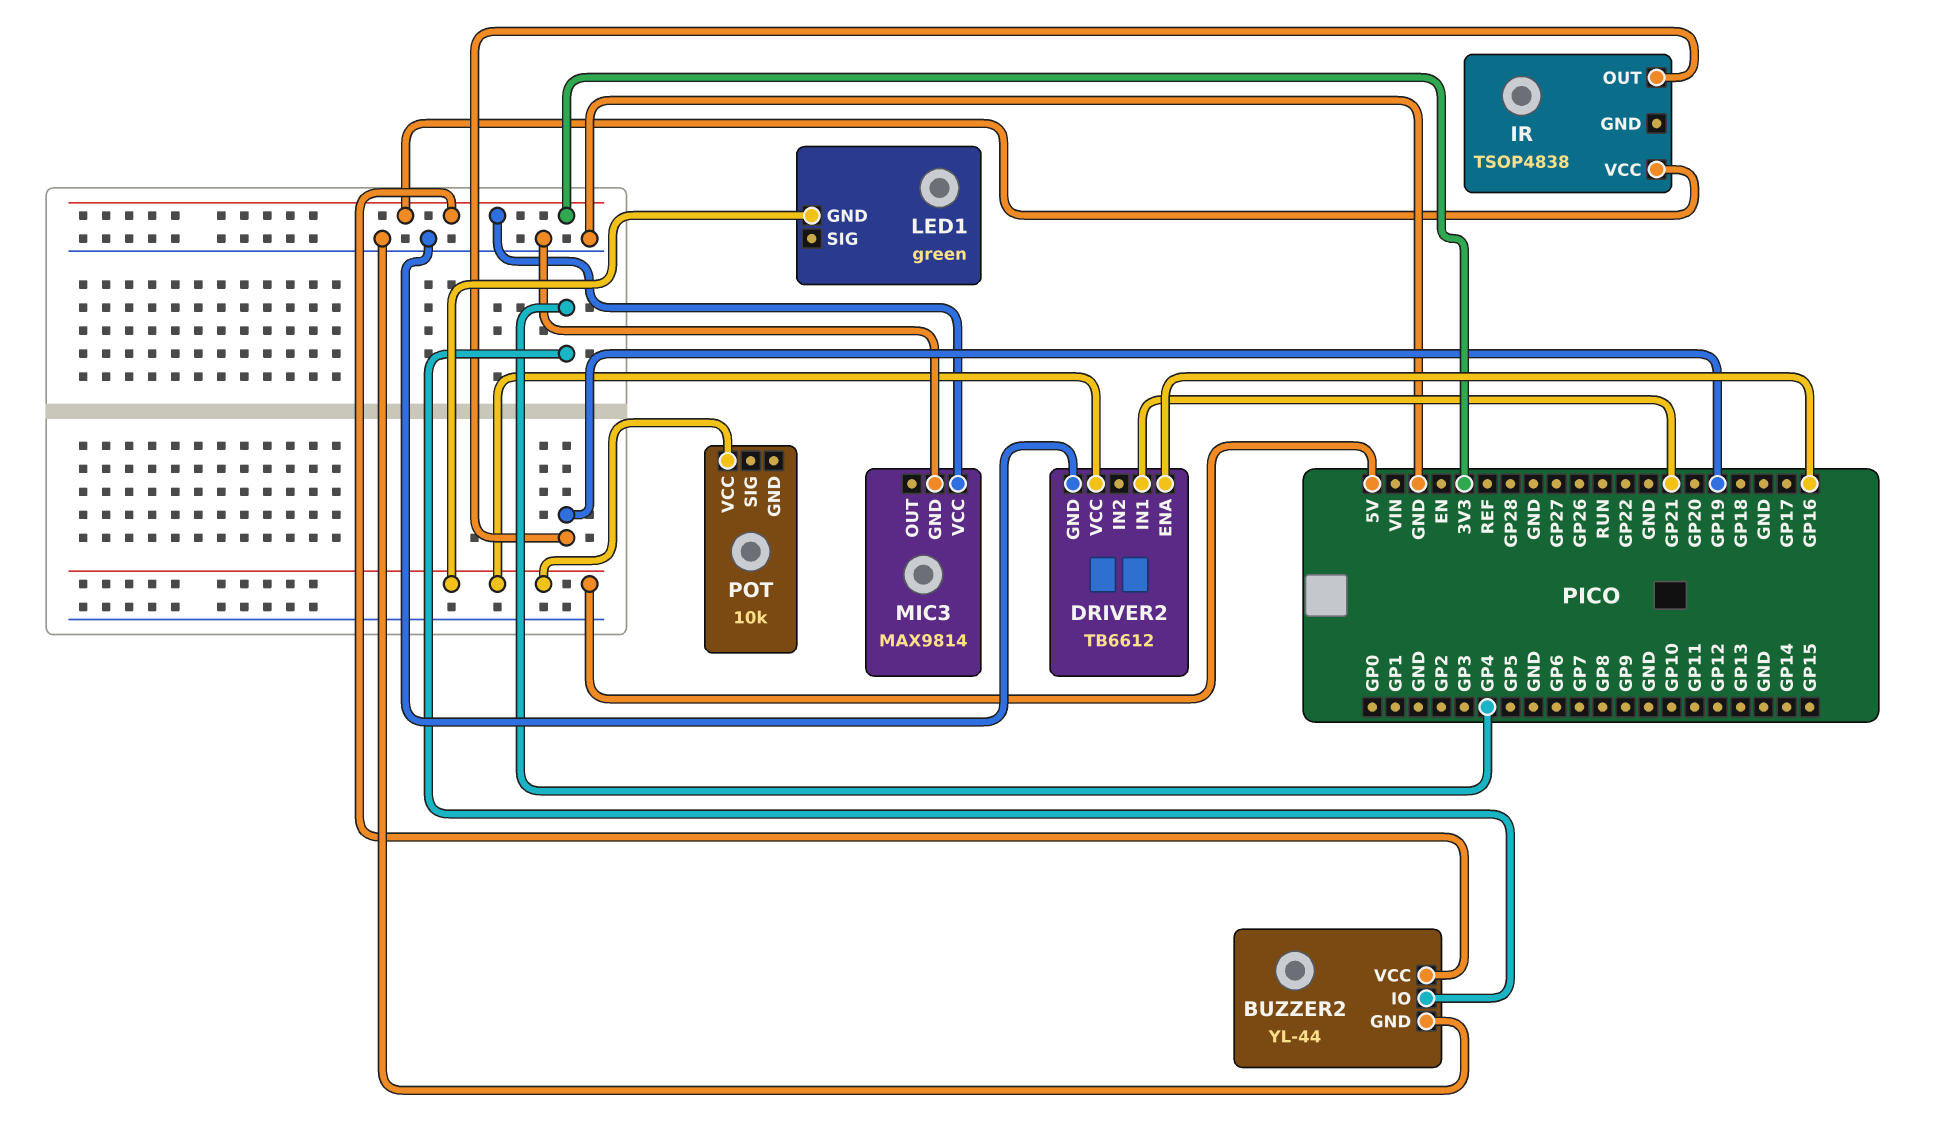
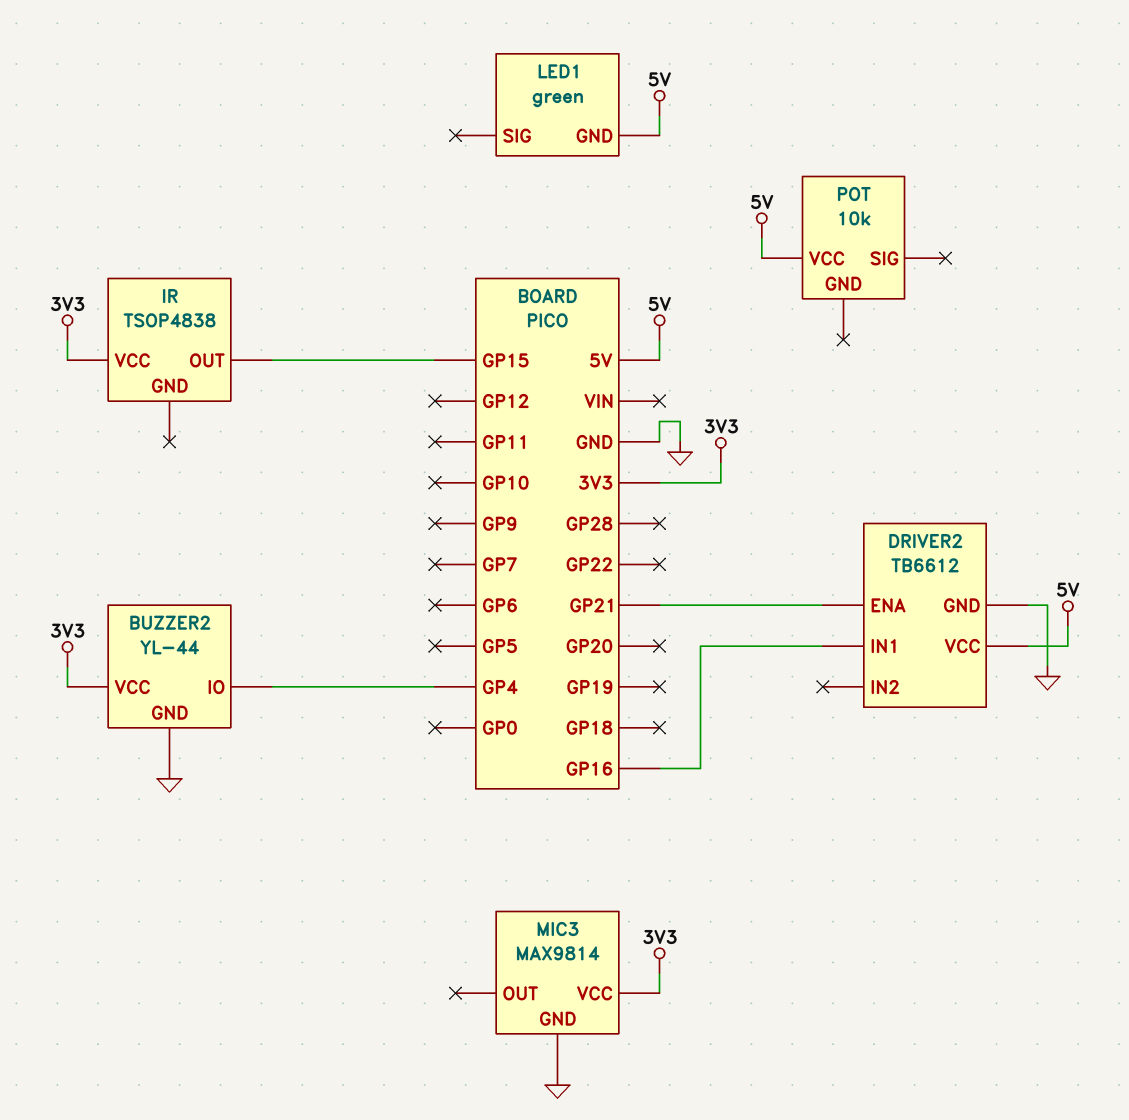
DRIVER2 pin ENA: GP16 -> GP21
DRIVER2 pin IN1: GP21 -> GP16
IR pin OUT: GP19 -> GP15

